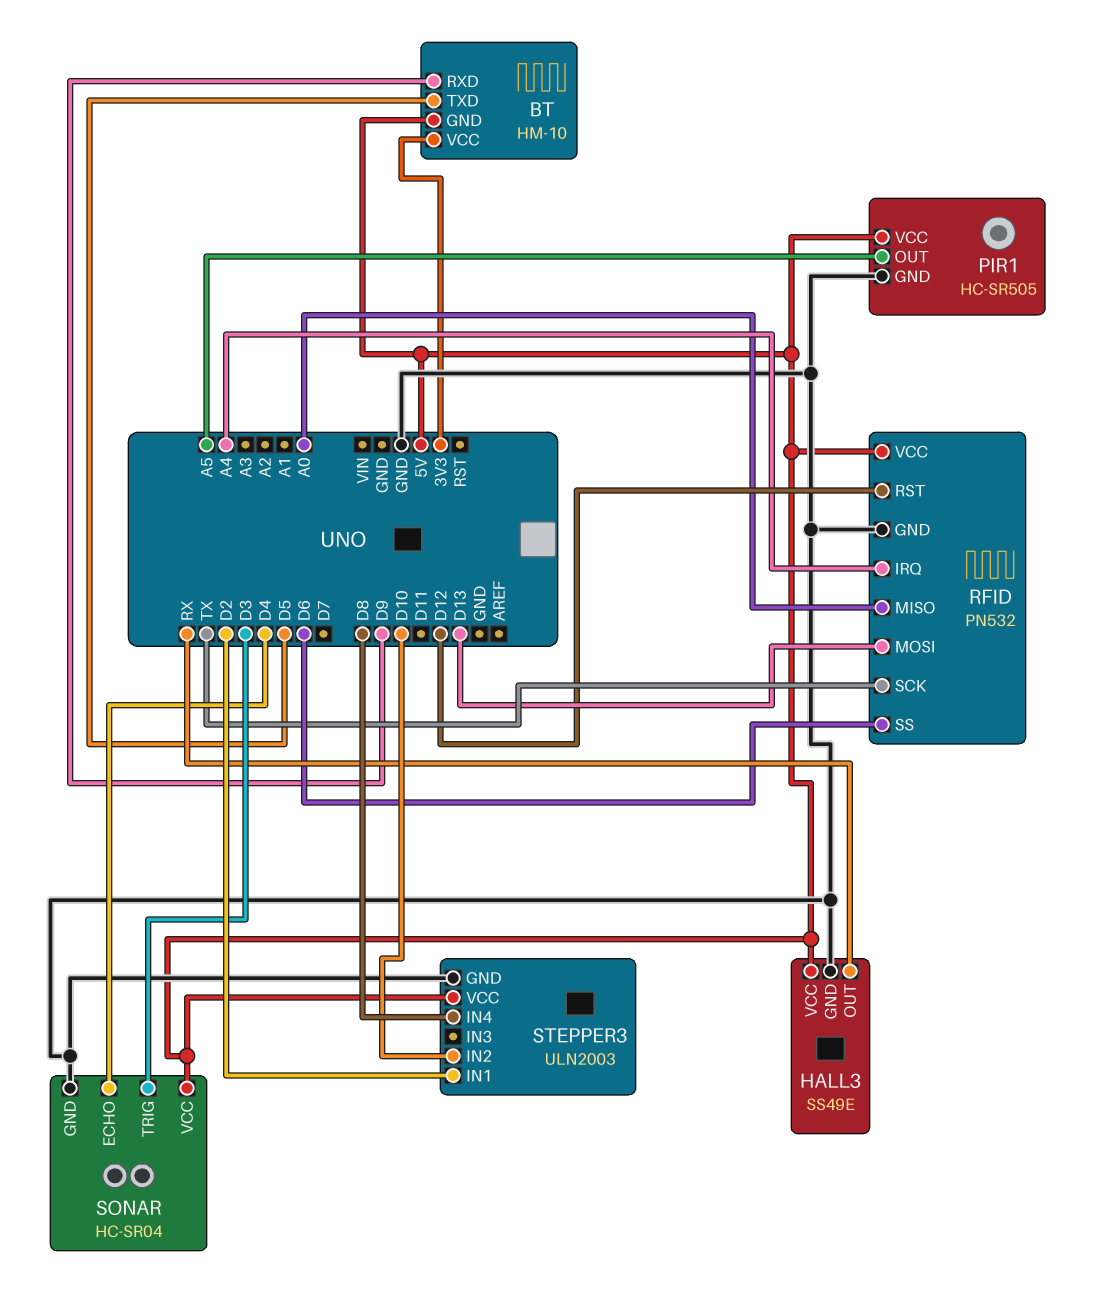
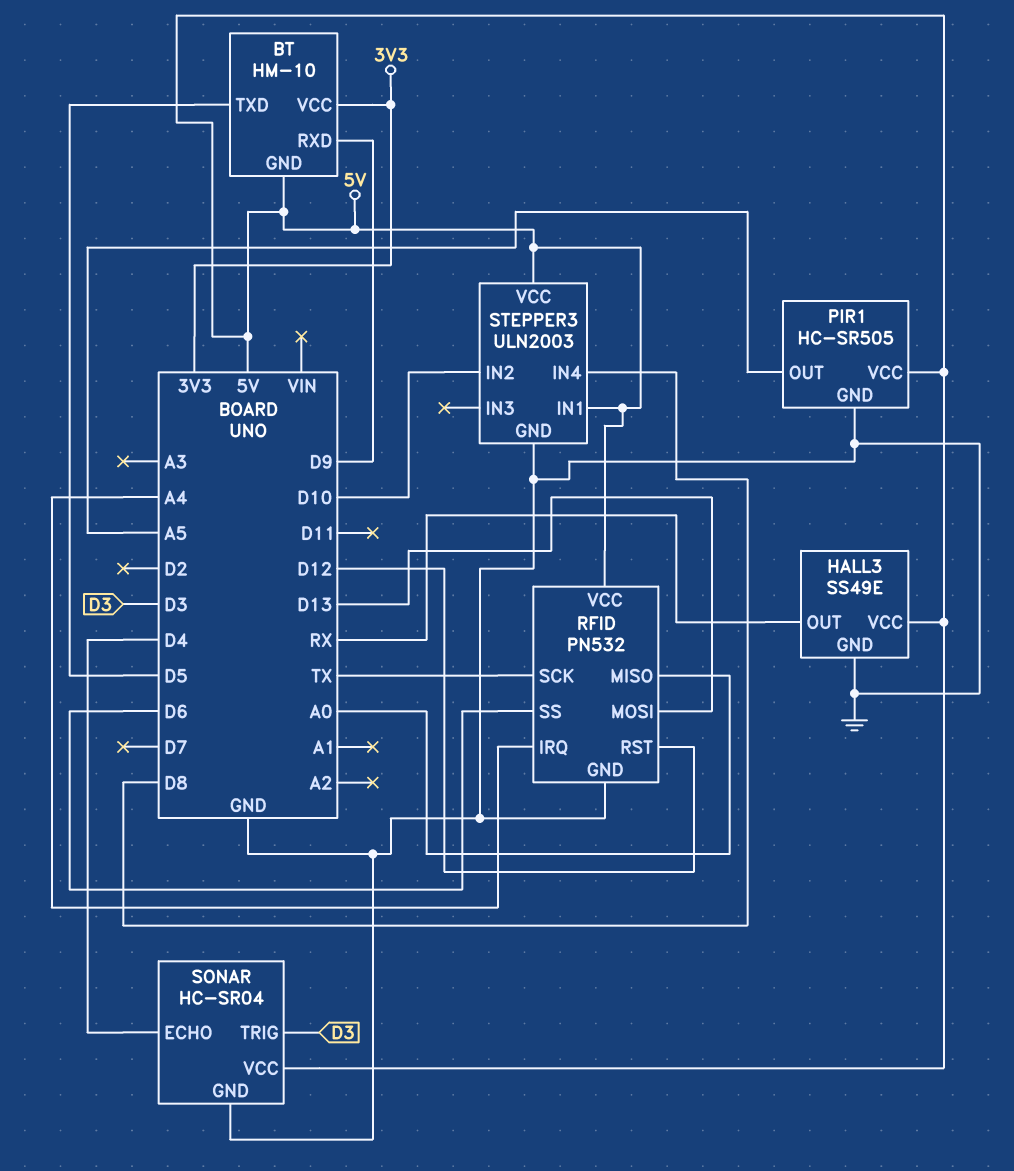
STEPPER3 pin IN1: D2 -> 5V

